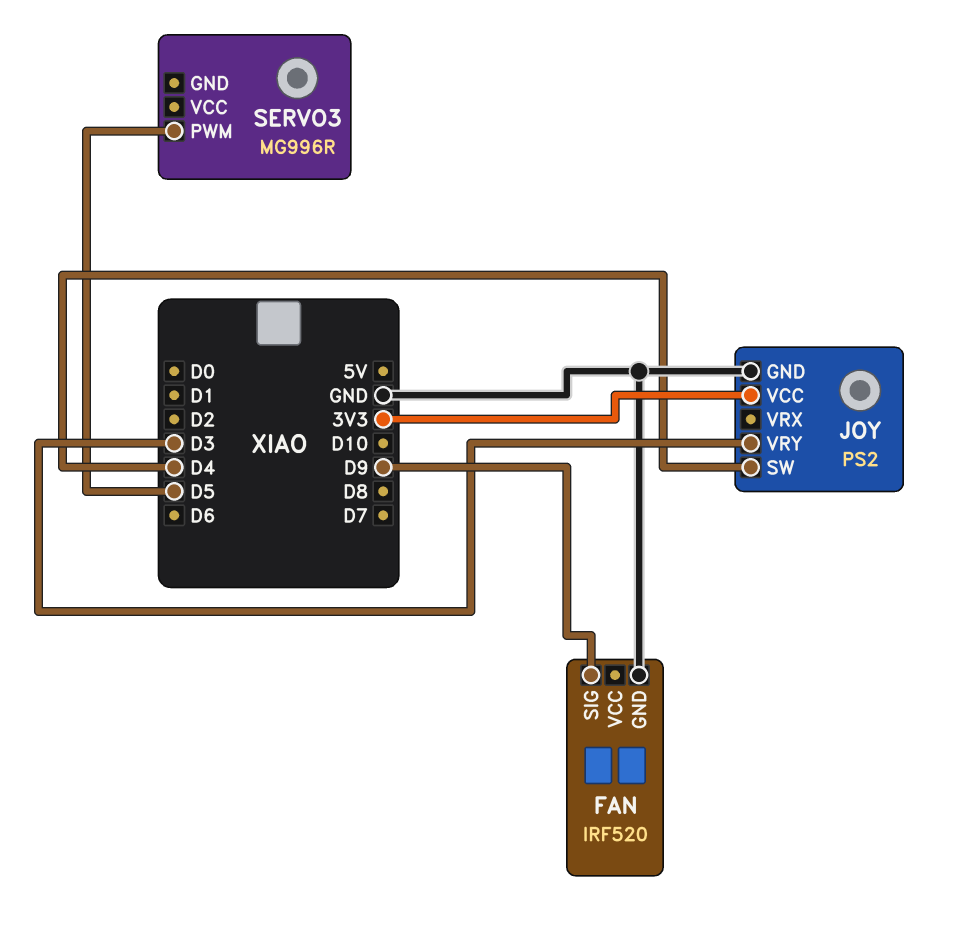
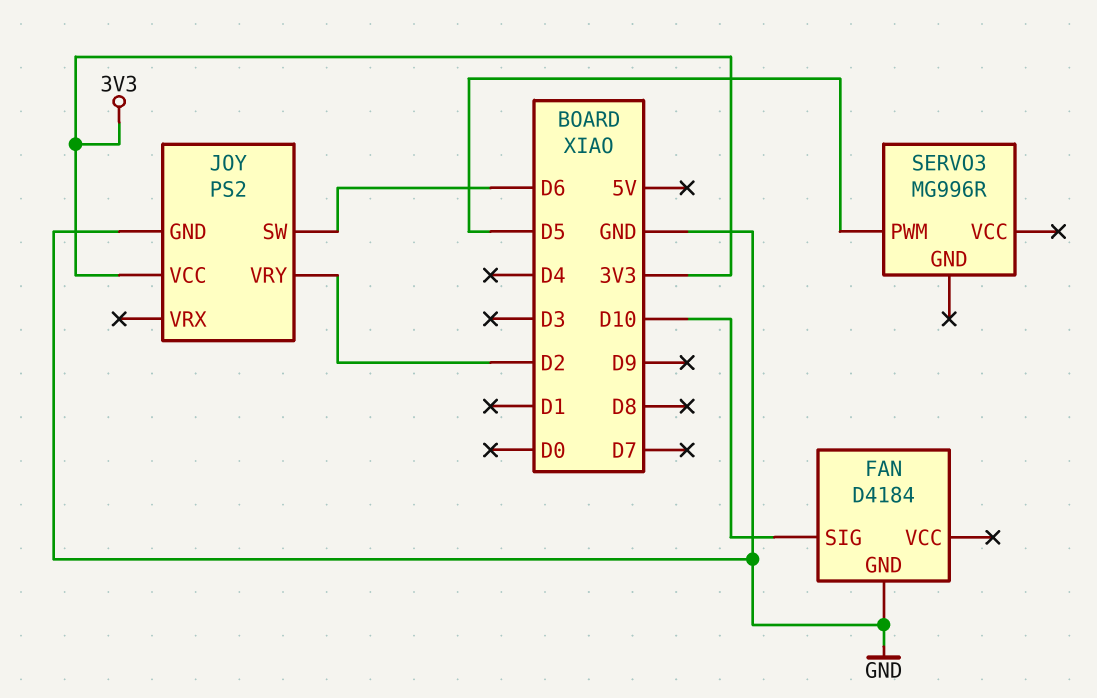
FAN: IRF520 -> D4184
FAN pin SIG: D9 -> D10
JOY pin SW: D4 -> D6
JOY pin VRY: D3 -> D2

